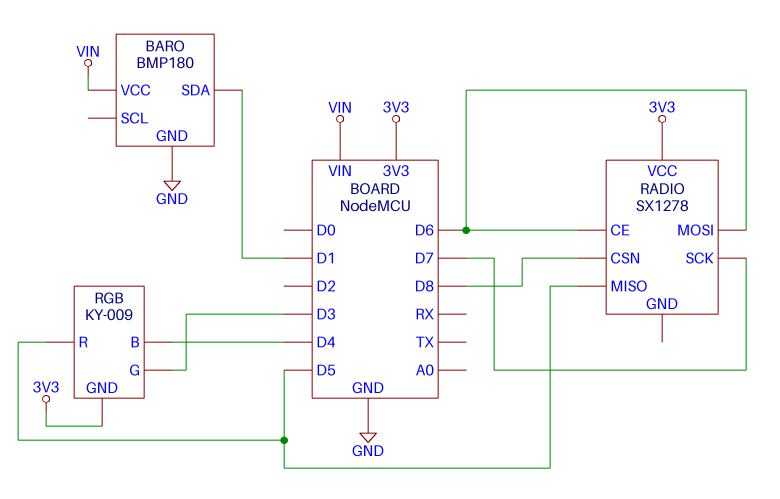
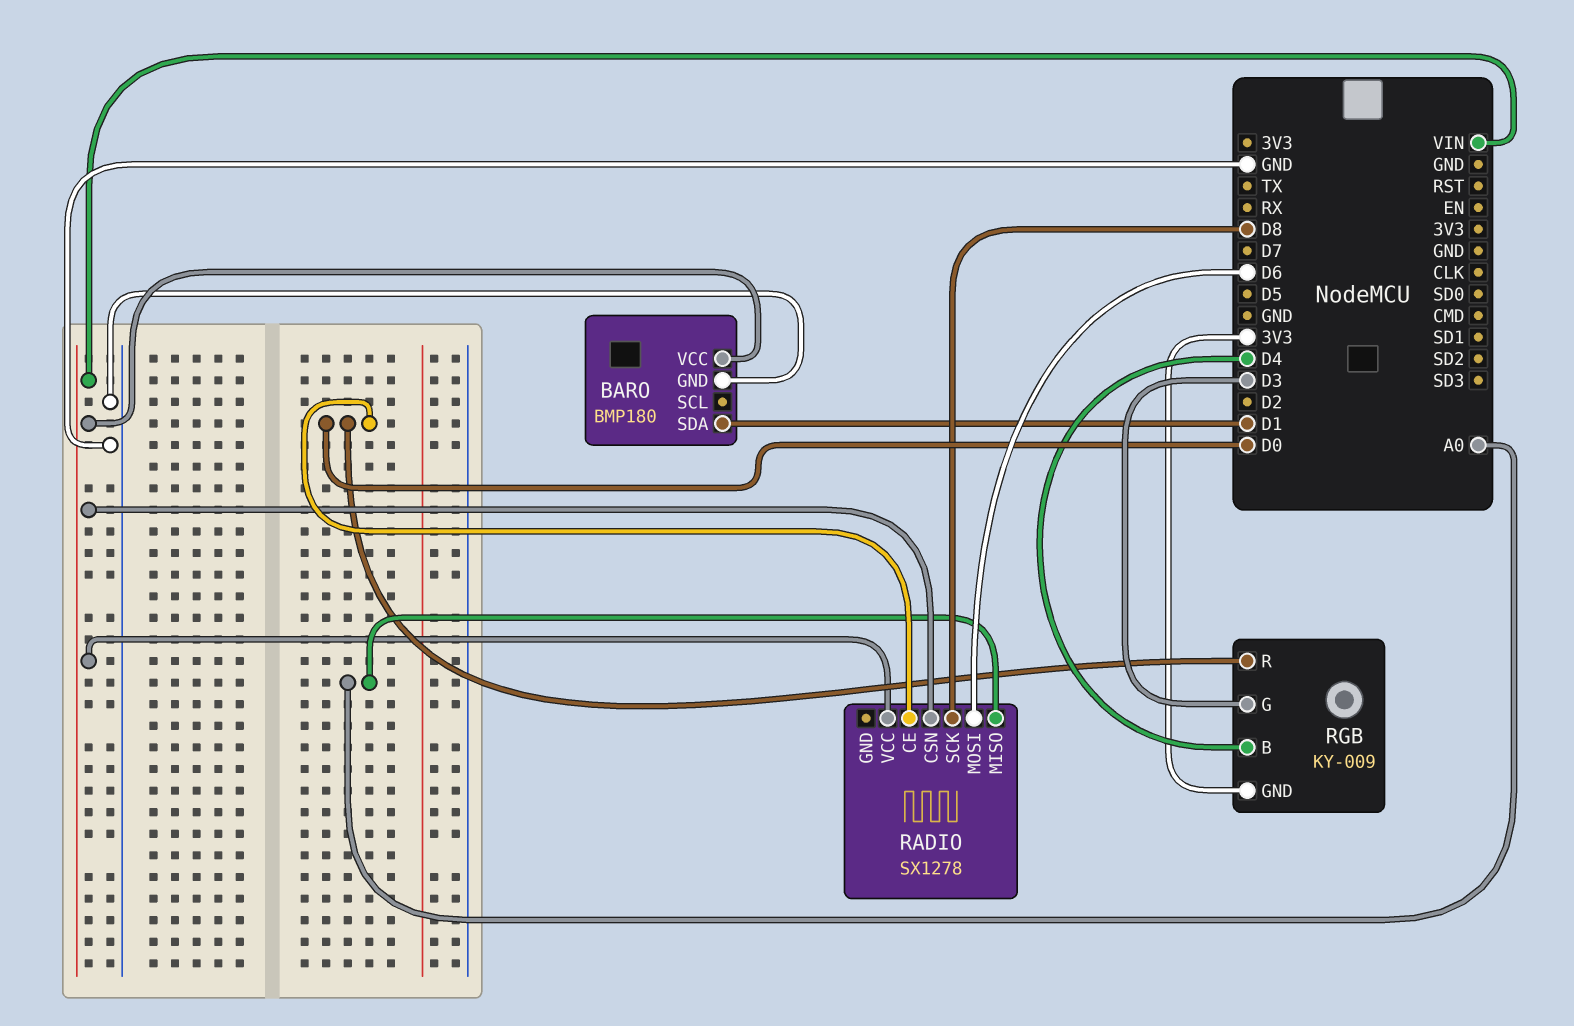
RADIO pin CE: D6 -> D0
RADIO pin CSN: D8 -> VIN
RADIO pin MISO: D5 -> A0
RADIO pin SCK: D7 -> D8
RADIO pin VCC: 3V3 -> VIN
RGB pin R: D5 -> D0

